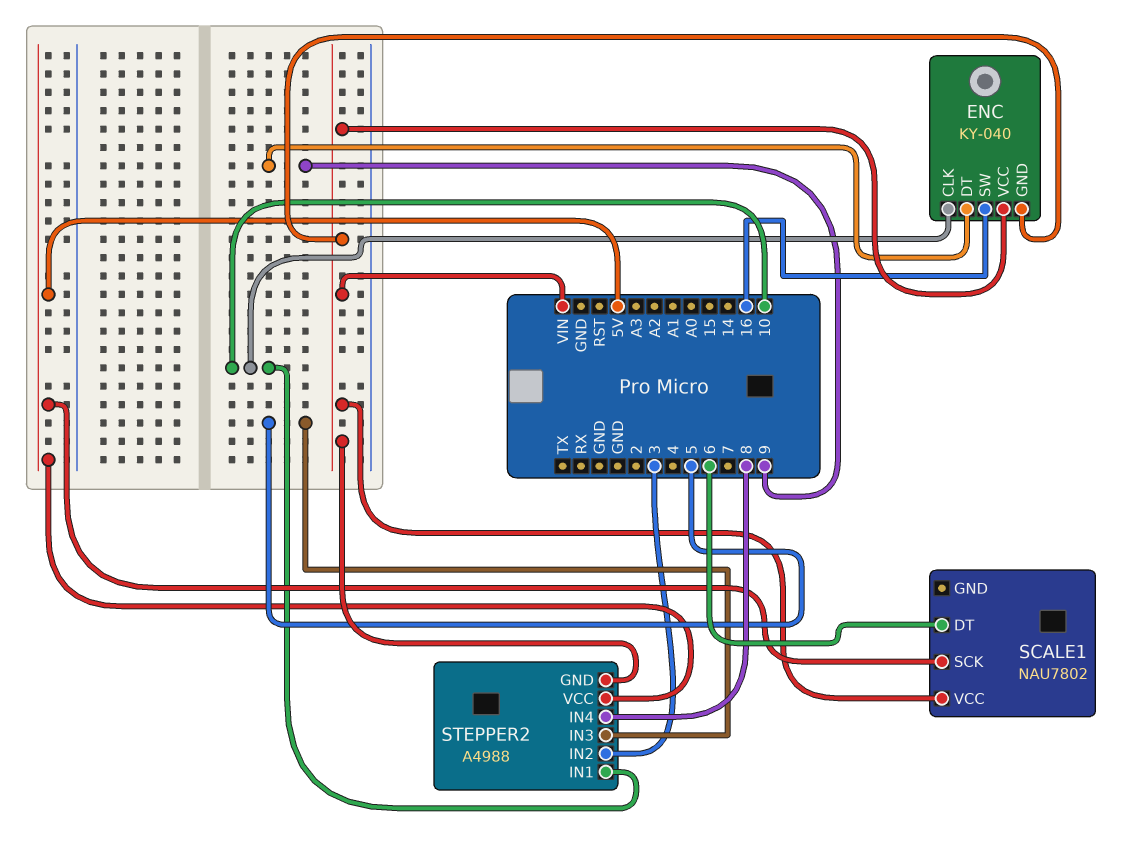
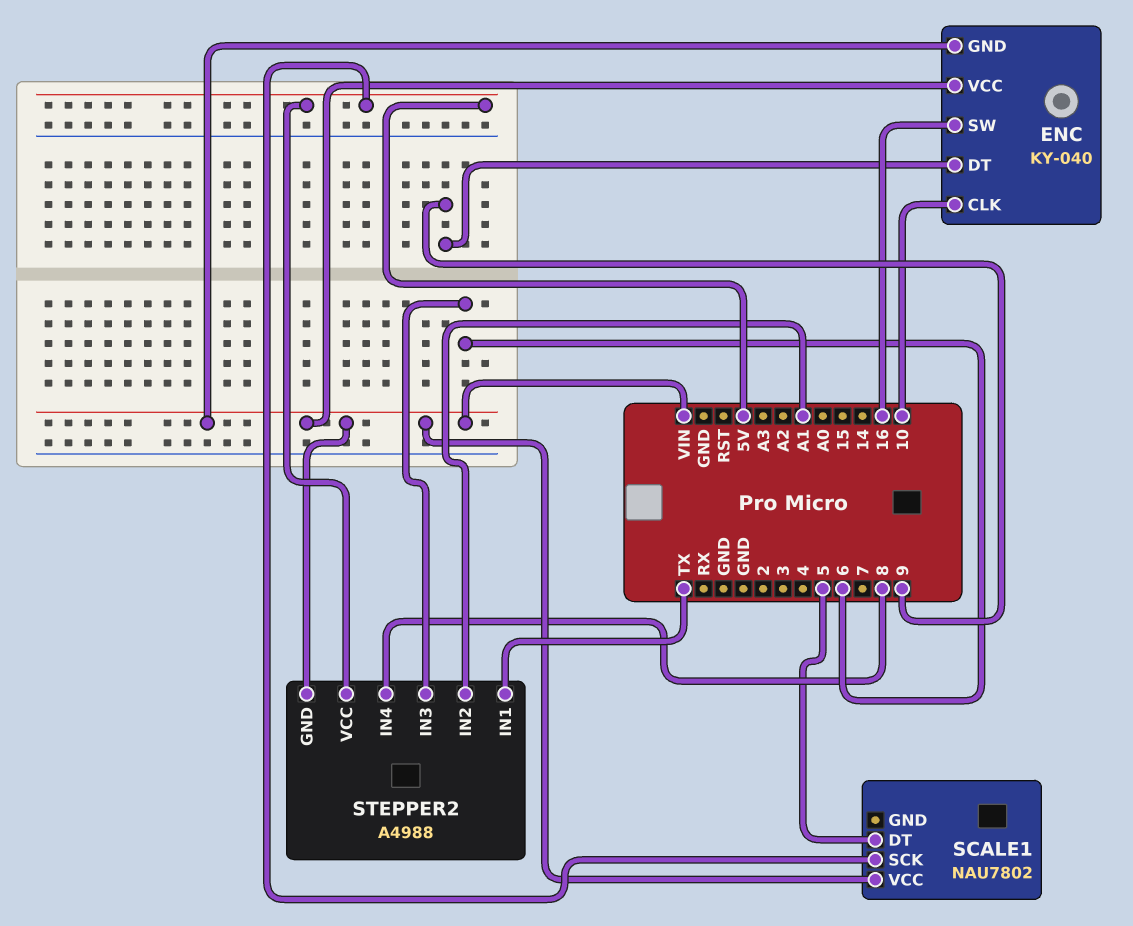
SCALE1 pin DT: 6 -> 5
STEPPER2 pin IN1: 10 -> TX
STEPPER2 pin IN2: 3 -> A1
STEPPER2 pin IN3: 5 -> 6

